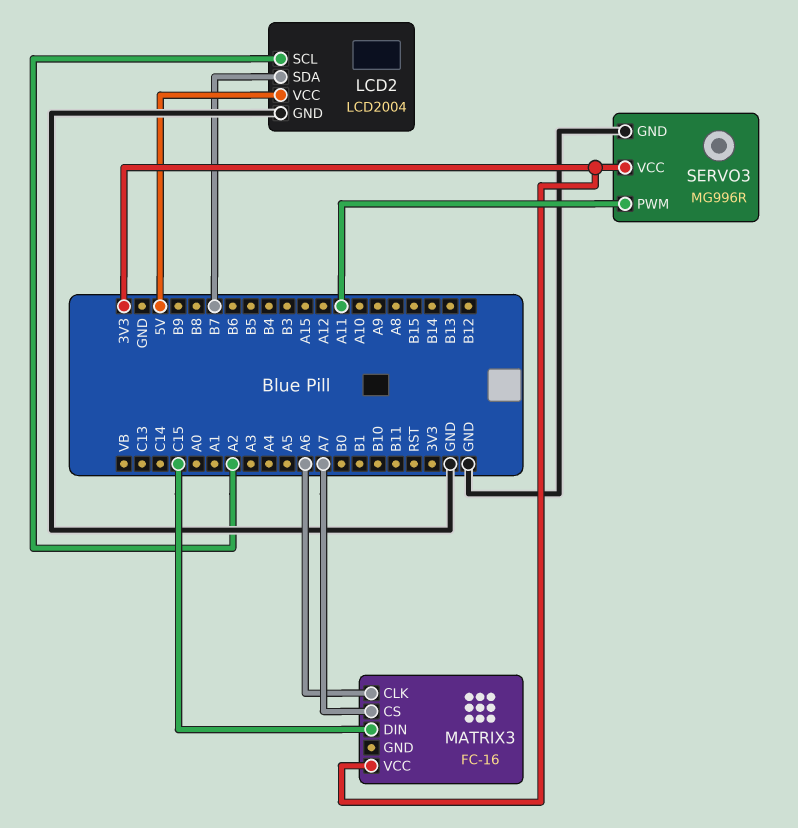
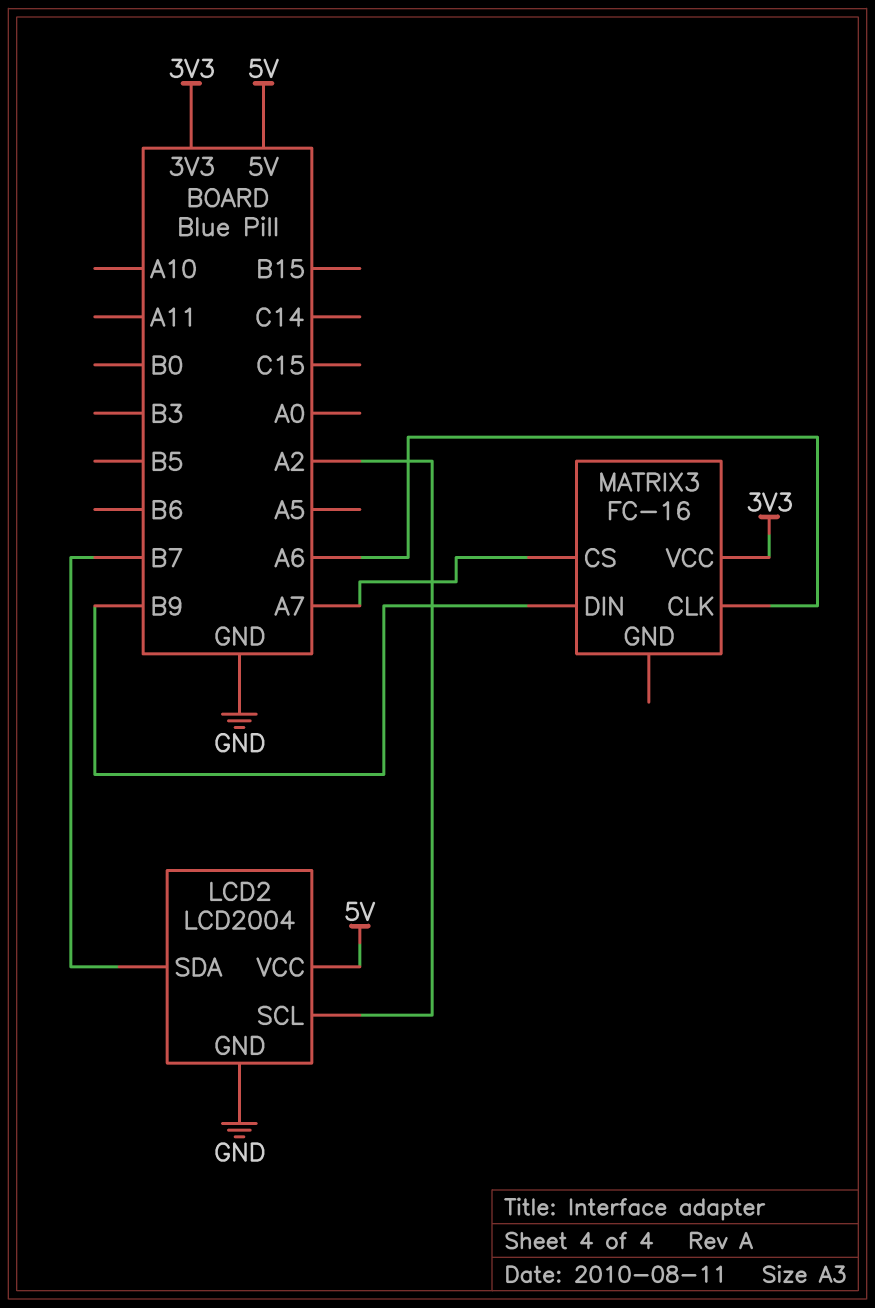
MATRIX3 pin DIN: C15 -> B9
SERVO3: MG996R -> none
SERVO3 pin GND: GND -> none
SERVO3 pin PWM: A11 -> none
SERVO3 pin VCC: 3V3 -> none

